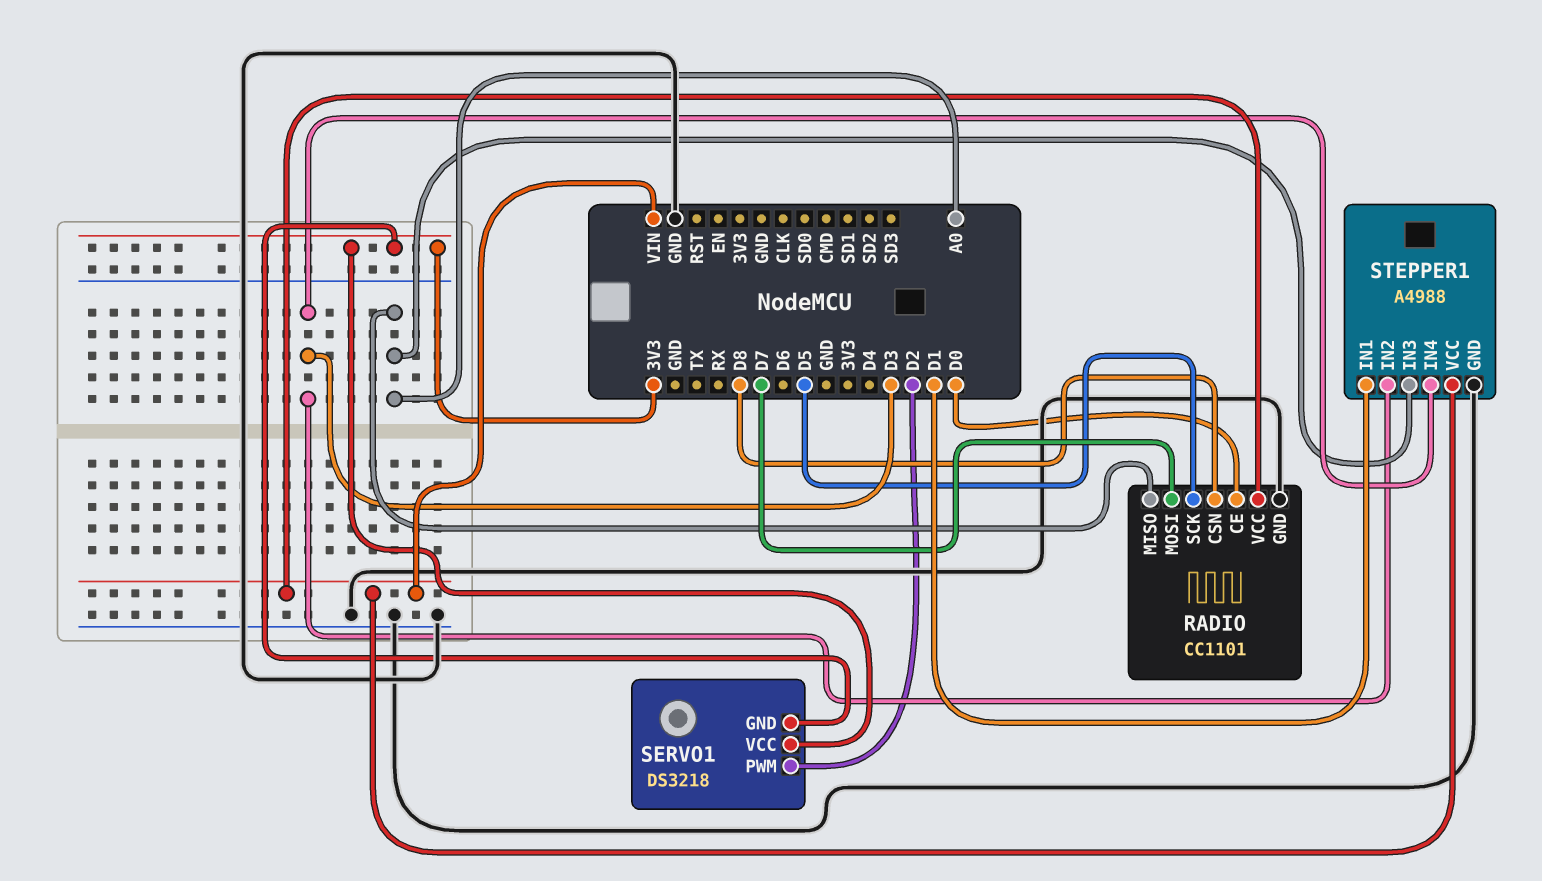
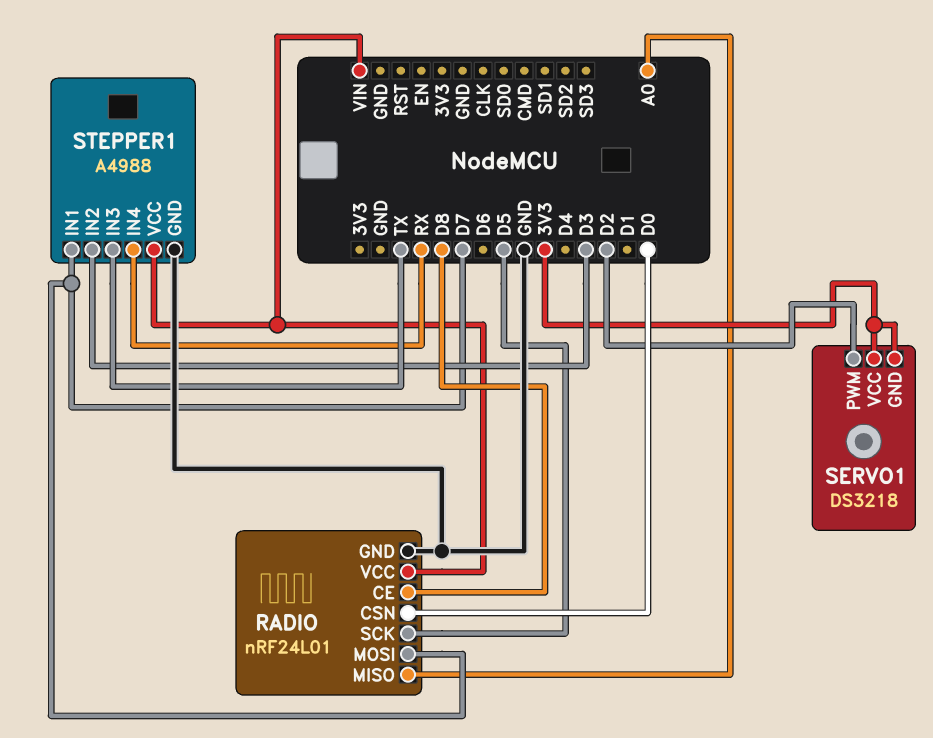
RADIO: CC1101 -> nRF24L01
RADIO pin CE: D0 -> D8
RADIO pin CSN: D8 -> D0
STEPPER1 pin IN1: D1 -> D7
STEPPER1 pin IN3: A0 -> TX
STEPPER1 pin IN4: D3 -> RX

